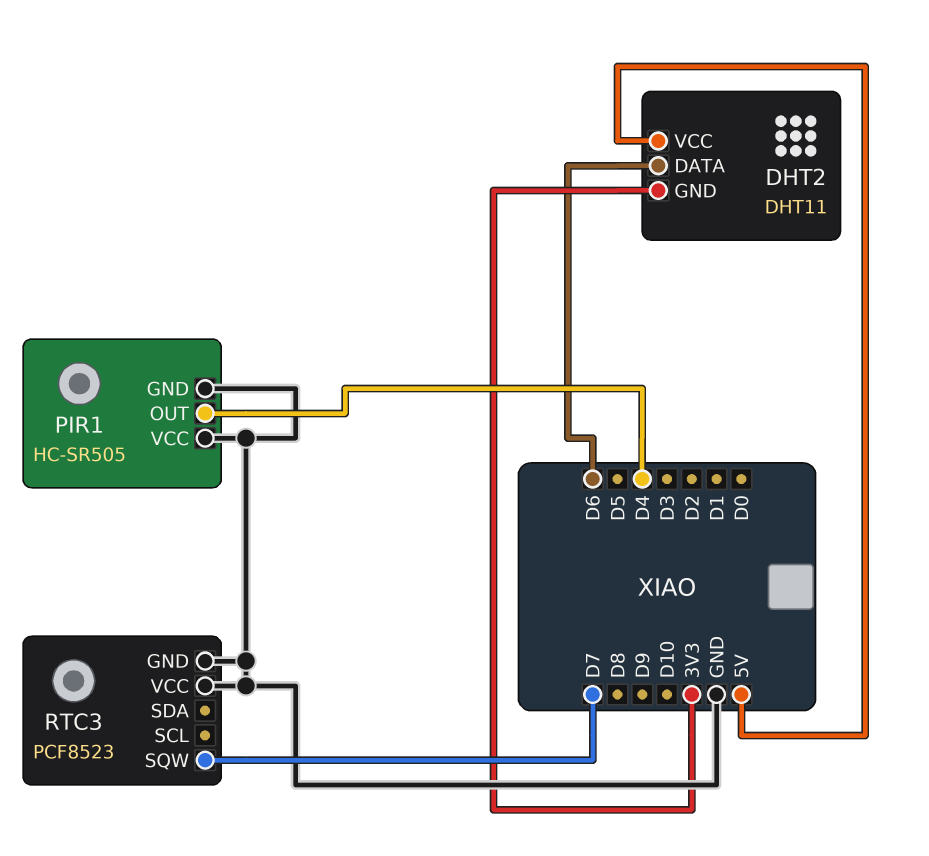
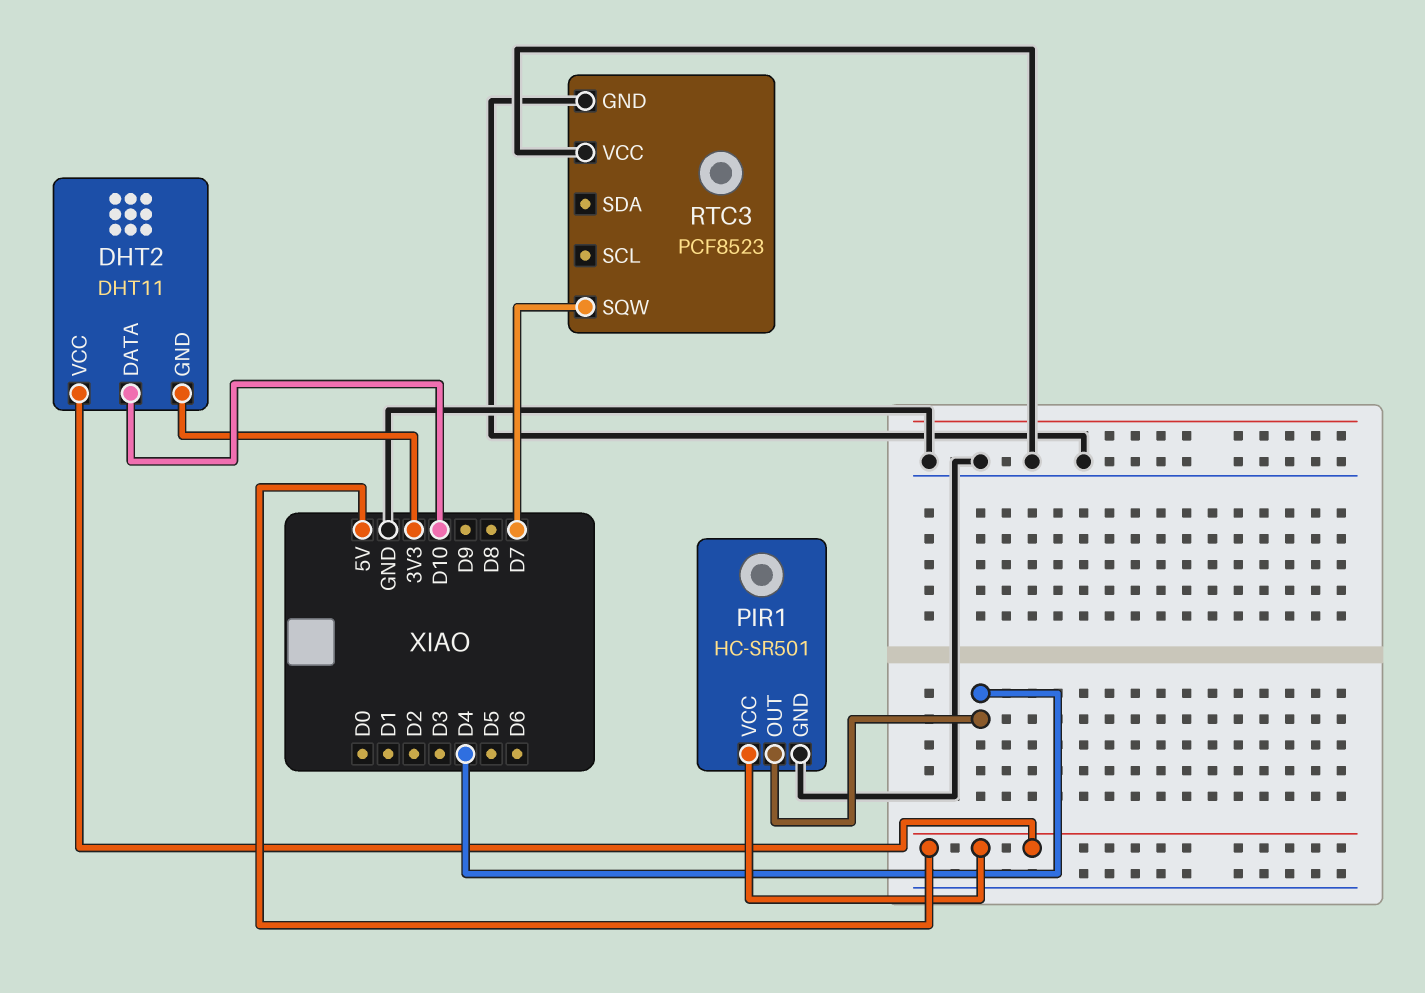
DHT2 pin DATA: D6 -> D10
PIR1: HC-SR505 -> HC-SR501
PIR1 pin VCC: GND -> 5V

